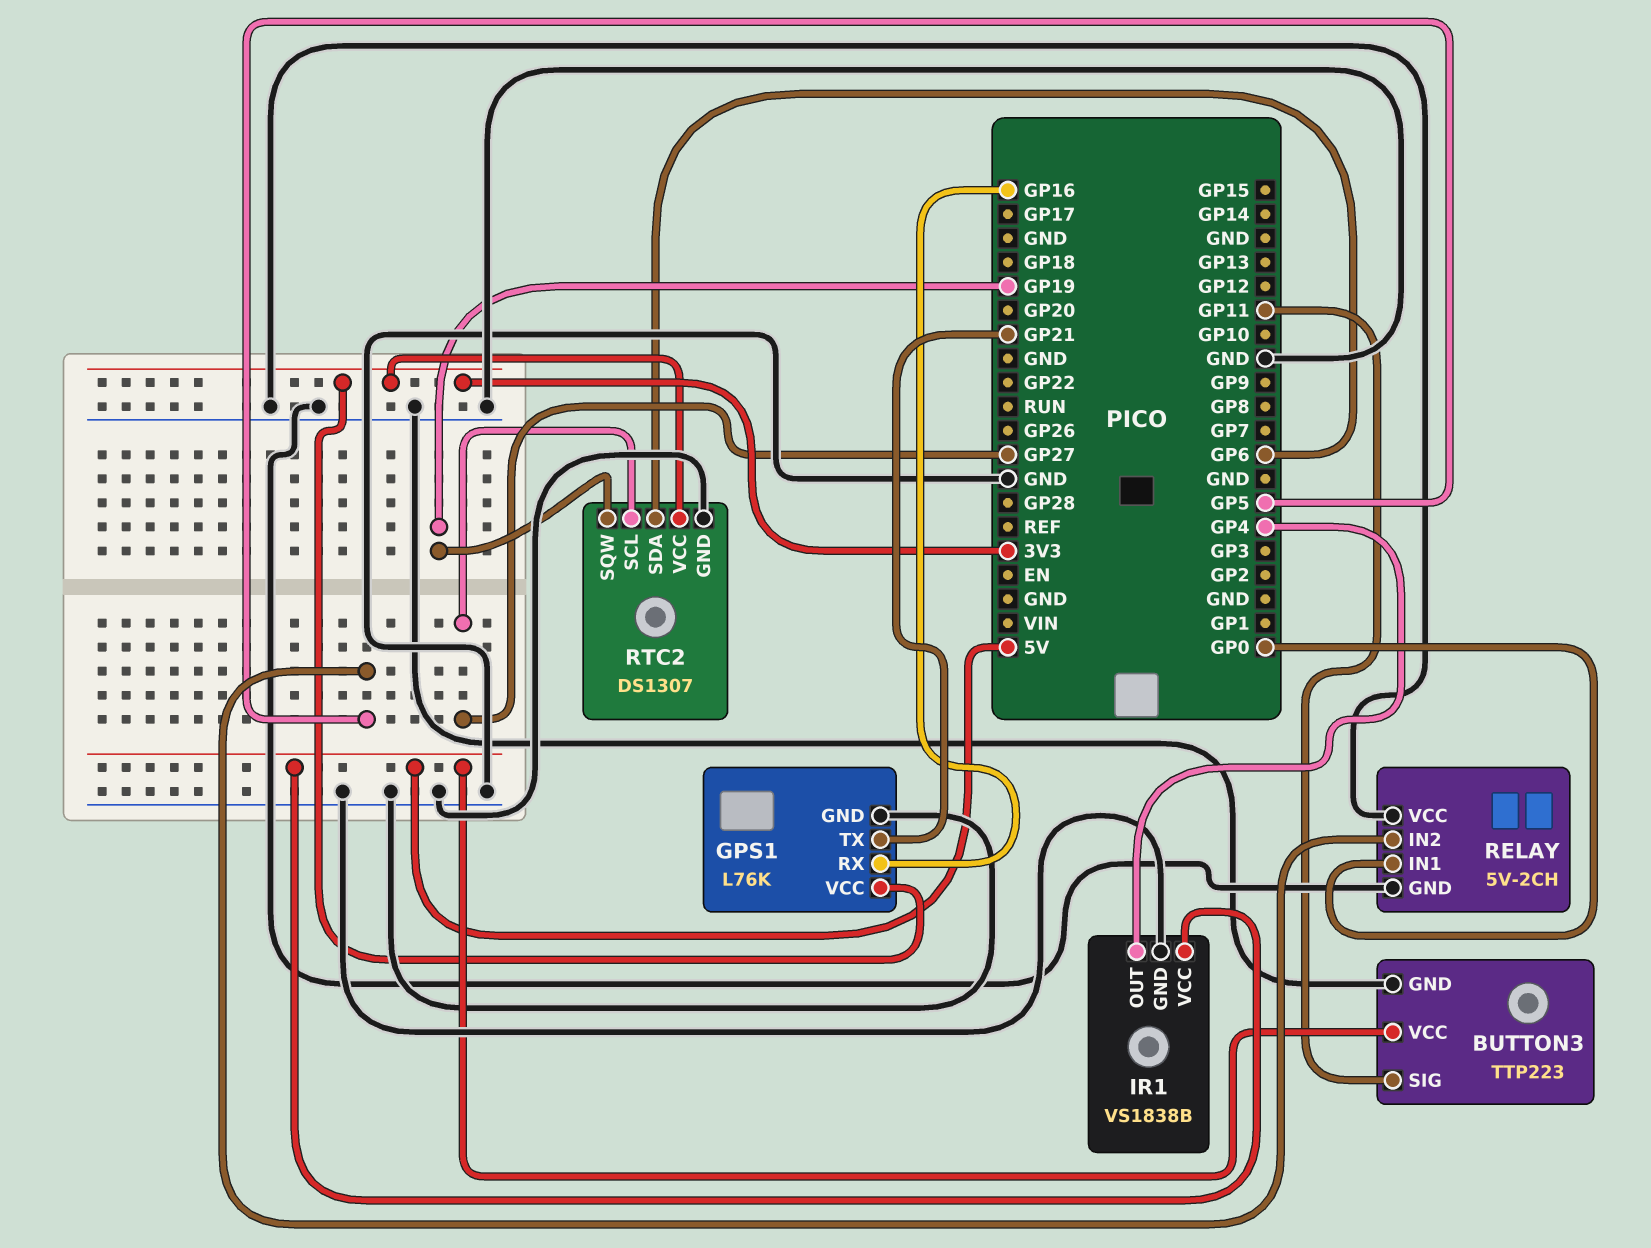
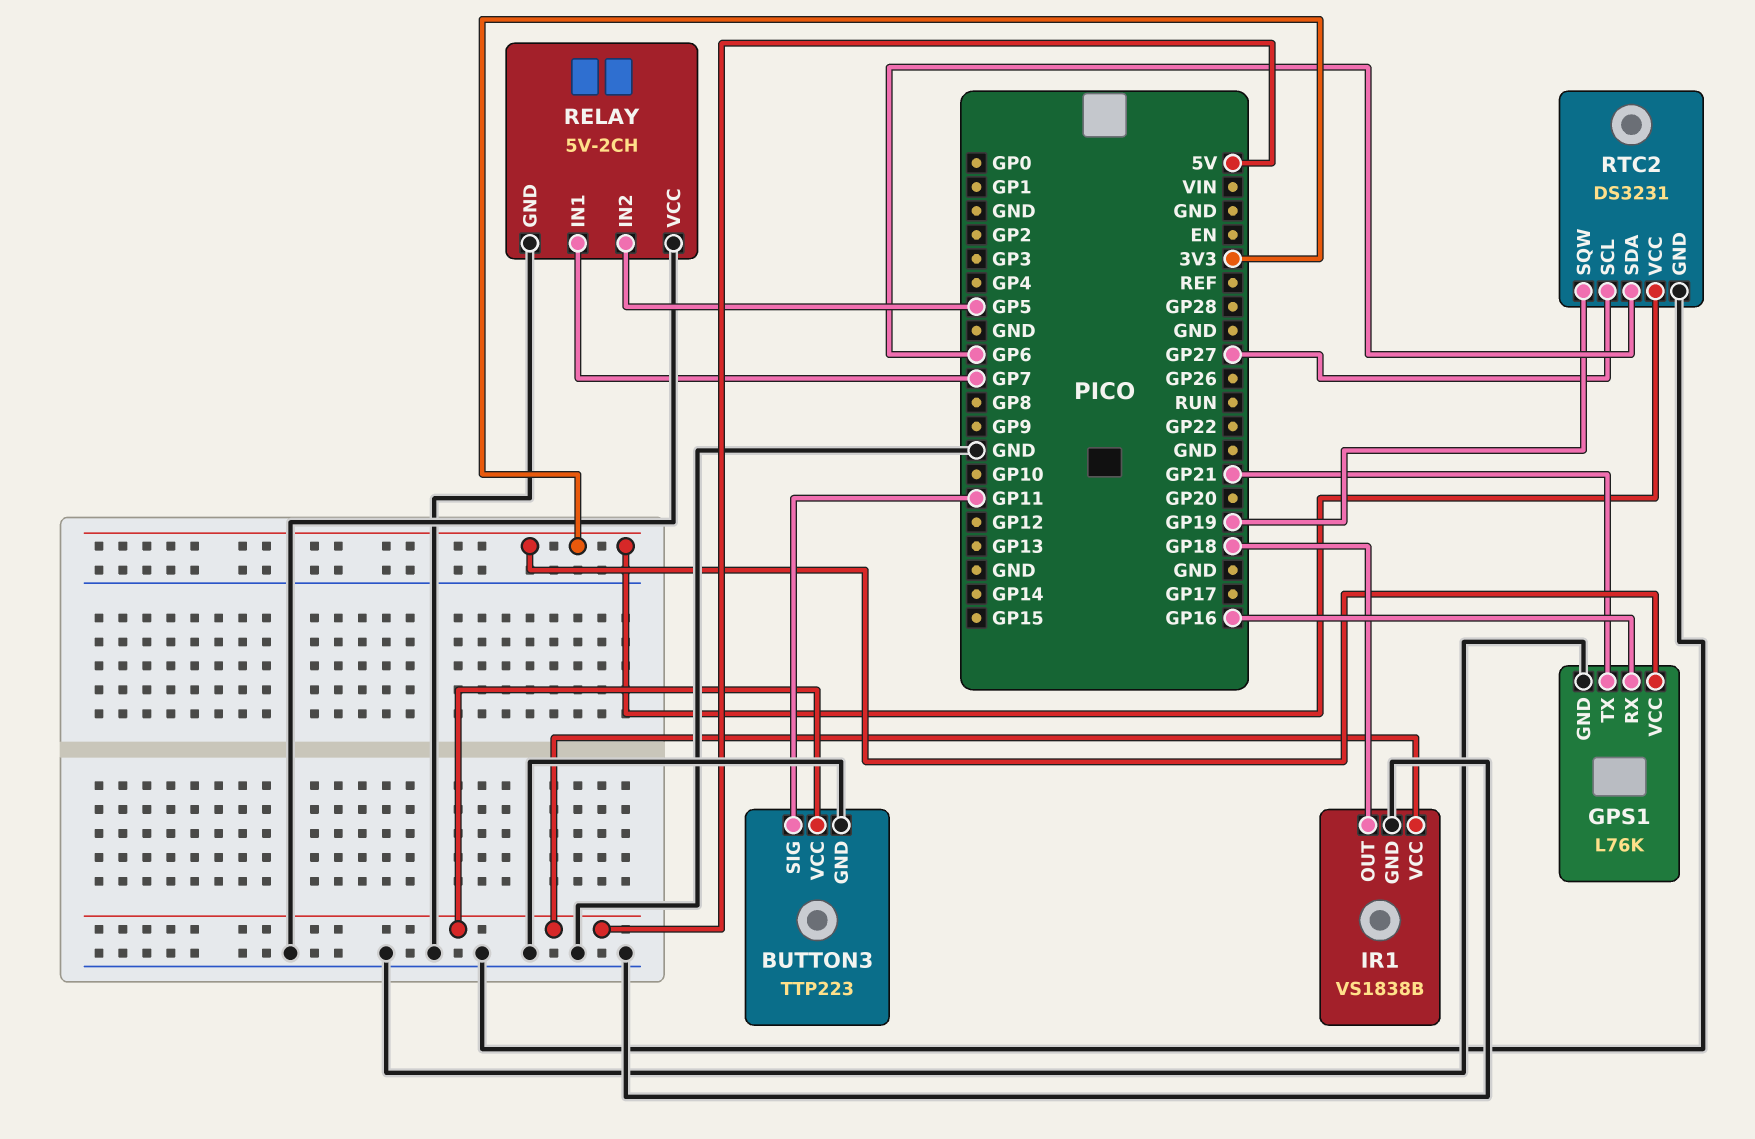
IR1 pin OUT: GP4 -> GP18
RELAY pin IN1: GP0 -> GP7
RTC2: DS1307 -> DS3231

